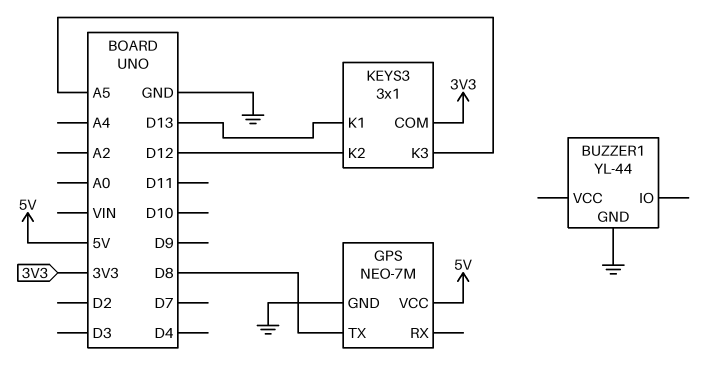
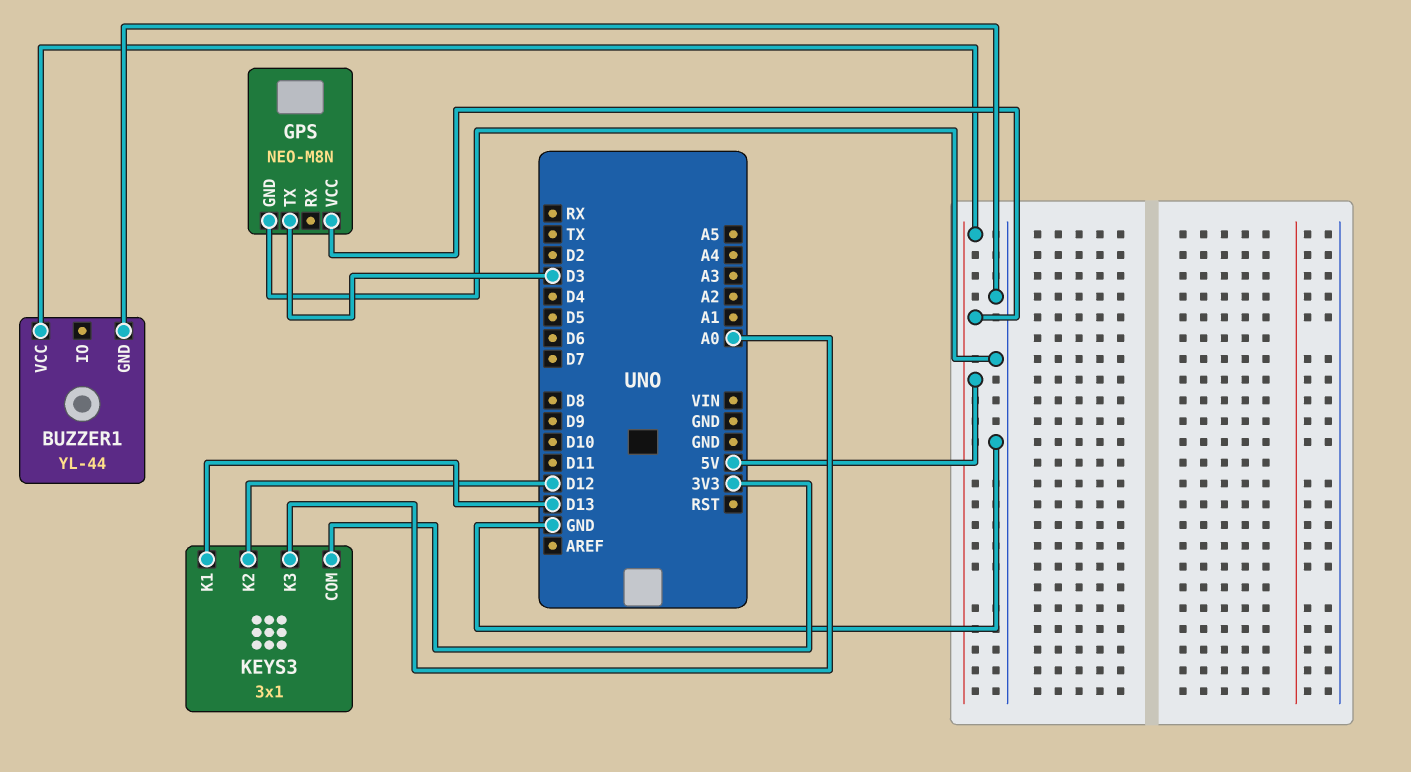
BUZZER1 pin VCC: none -> 5V
GPS: NEO-7M -> NEO-M8N
GPS pin TX: D8 -> D3
KEYS3 pin K3: A5 -> A0

